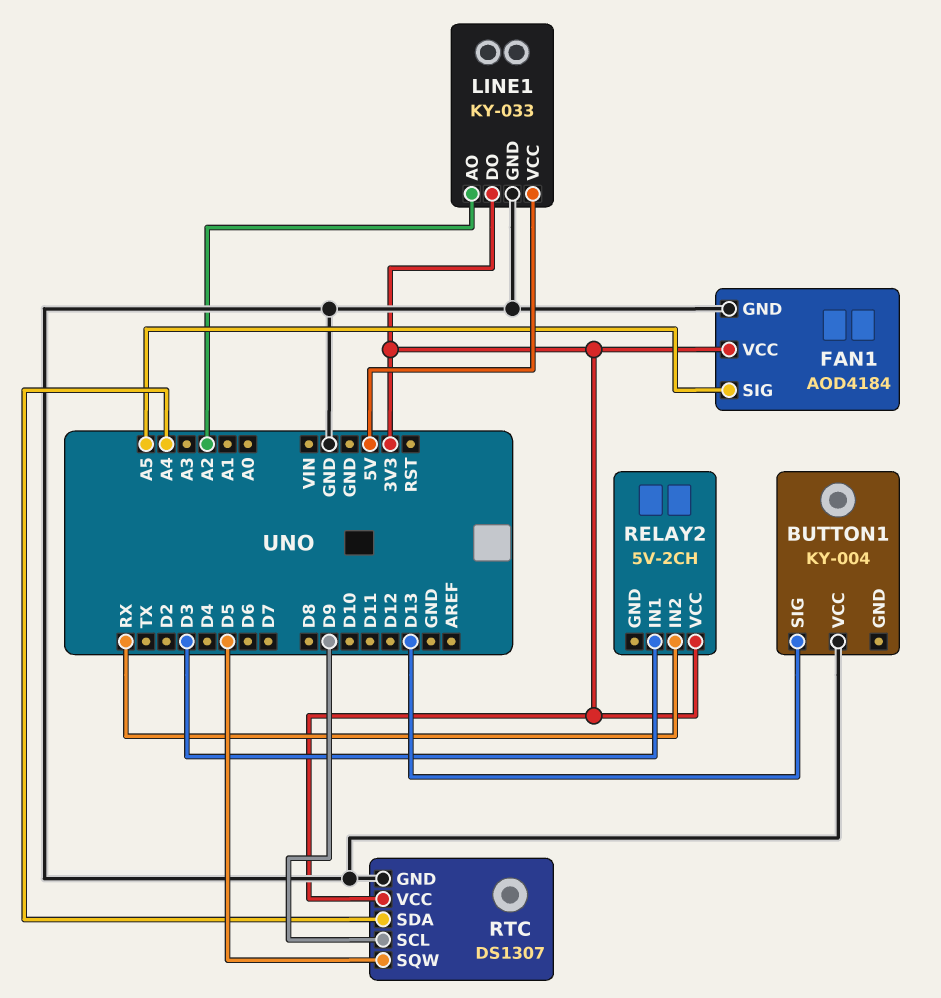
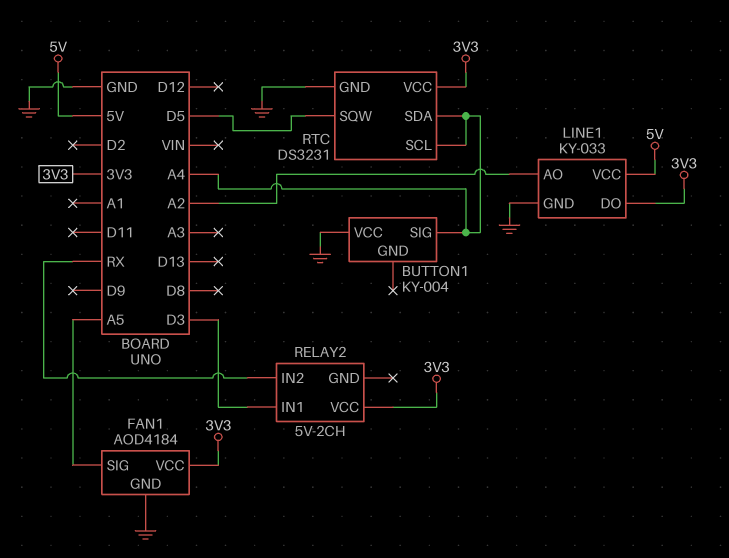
BUTTON1 pin SIG: D13 -> A4
RTC: DS1307 -> DS3231
RTC pin SCL: D9 -> A4

